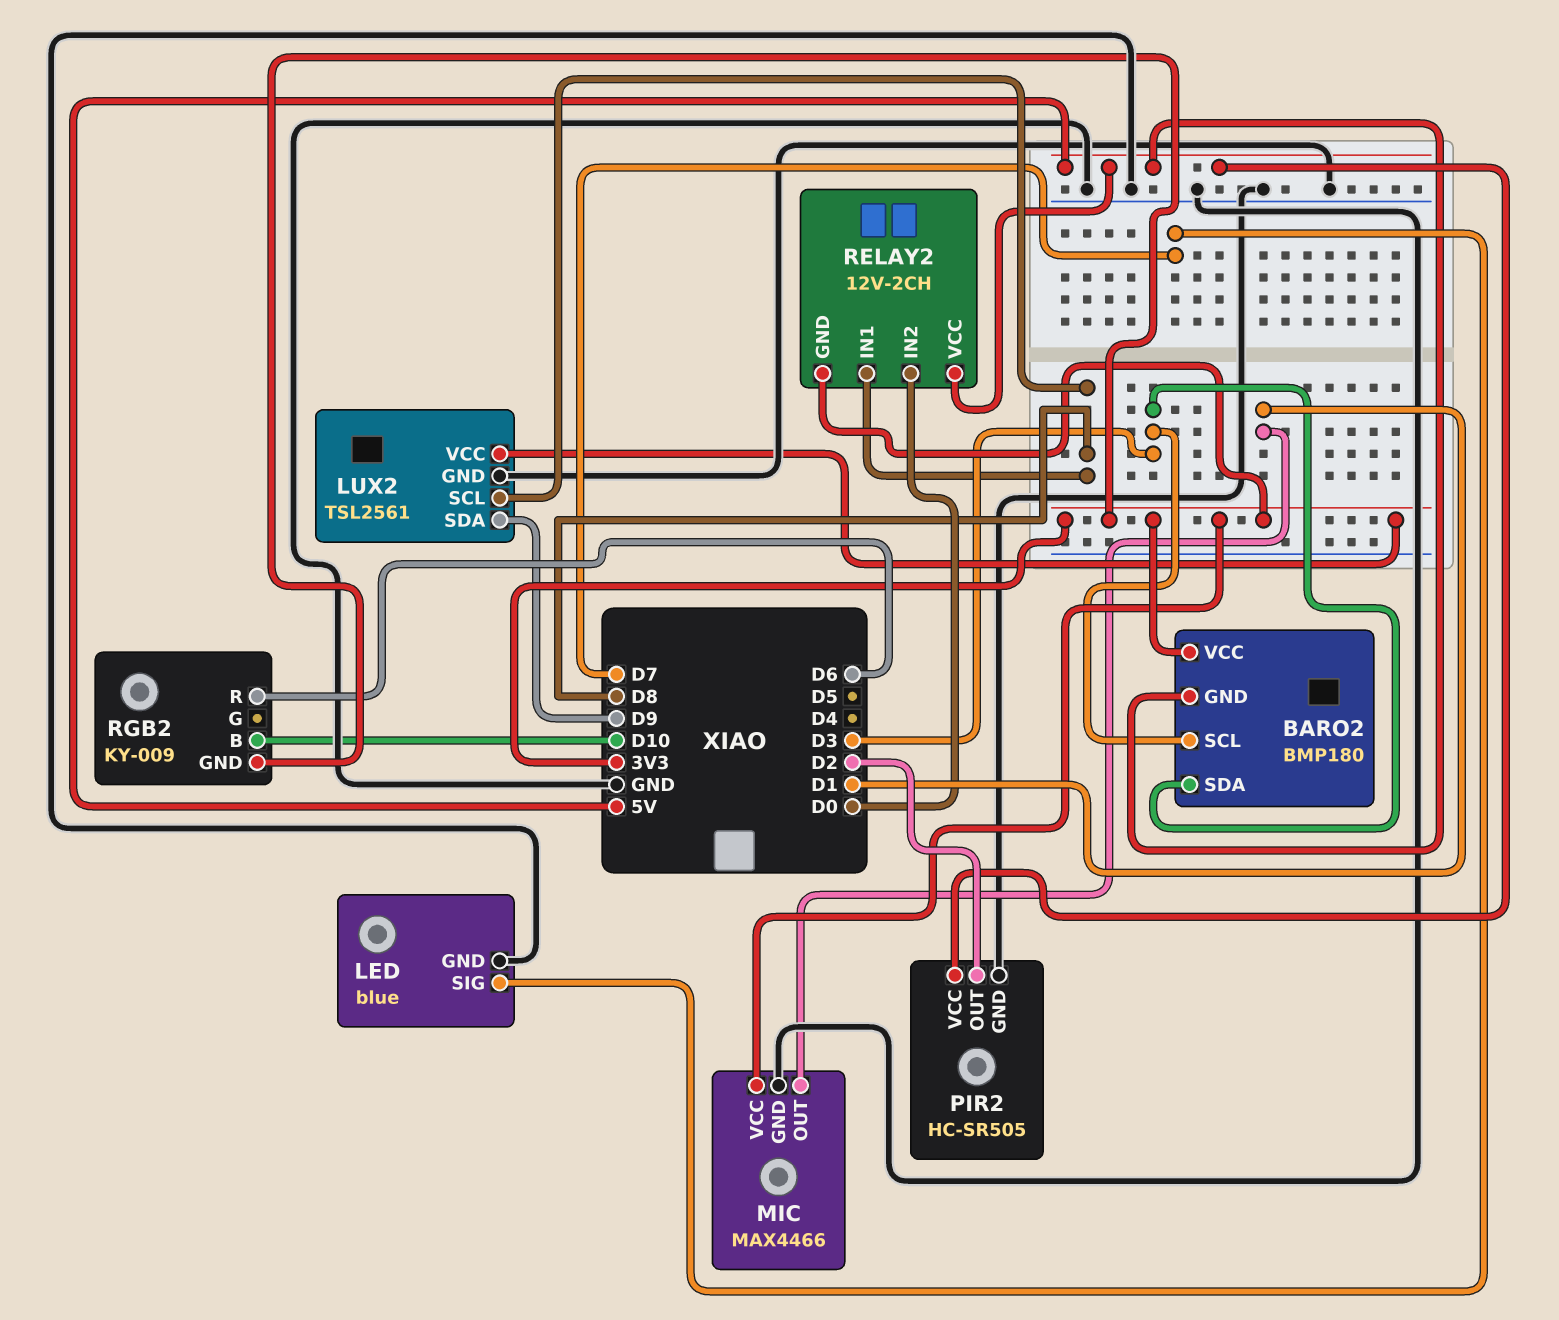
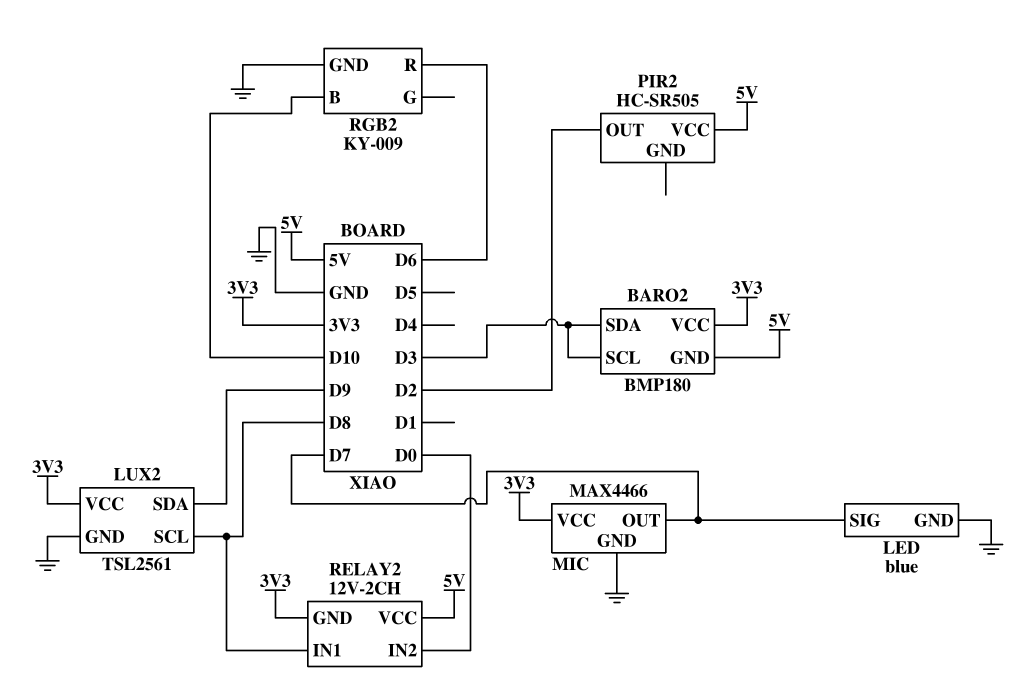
MIC pin OUT: D1 -> D7
PIR2 pin GND: GND -> none
RGB2 pin GND: 3V3 -> GND

